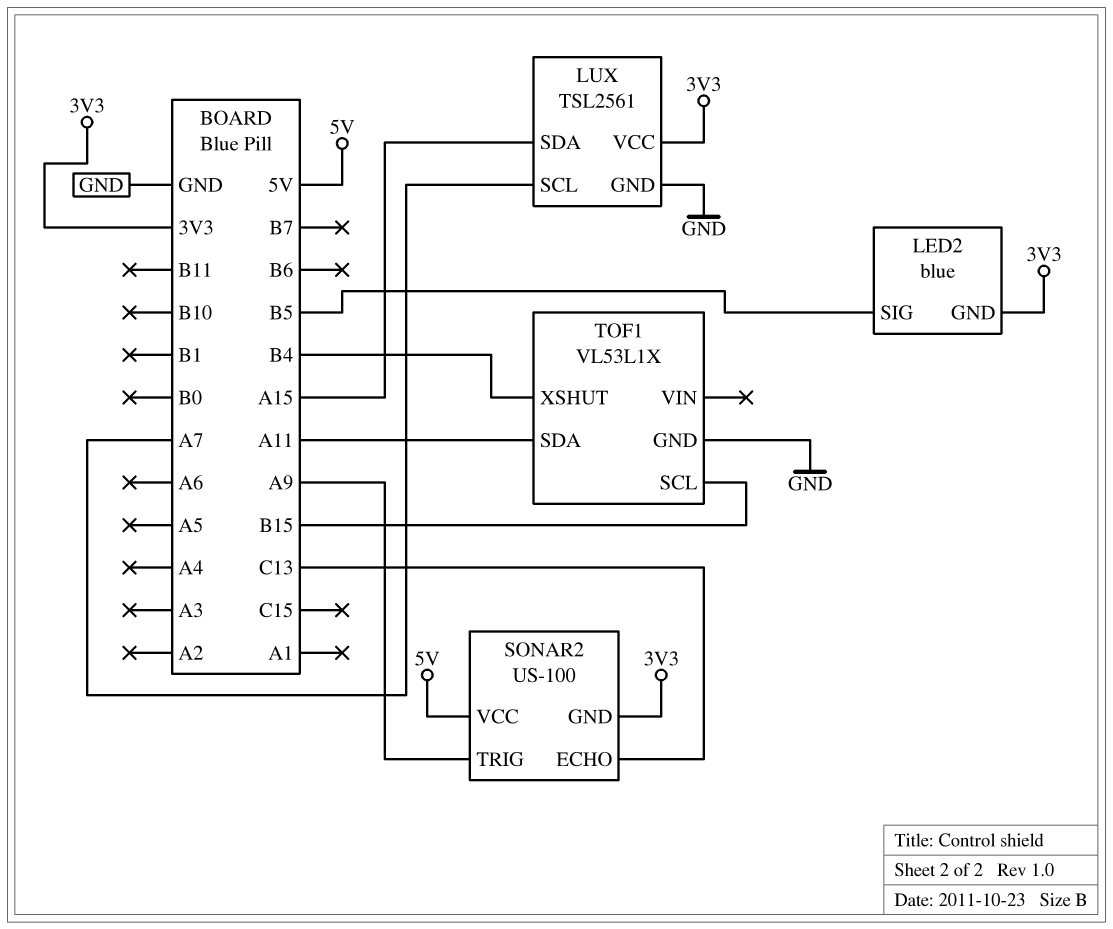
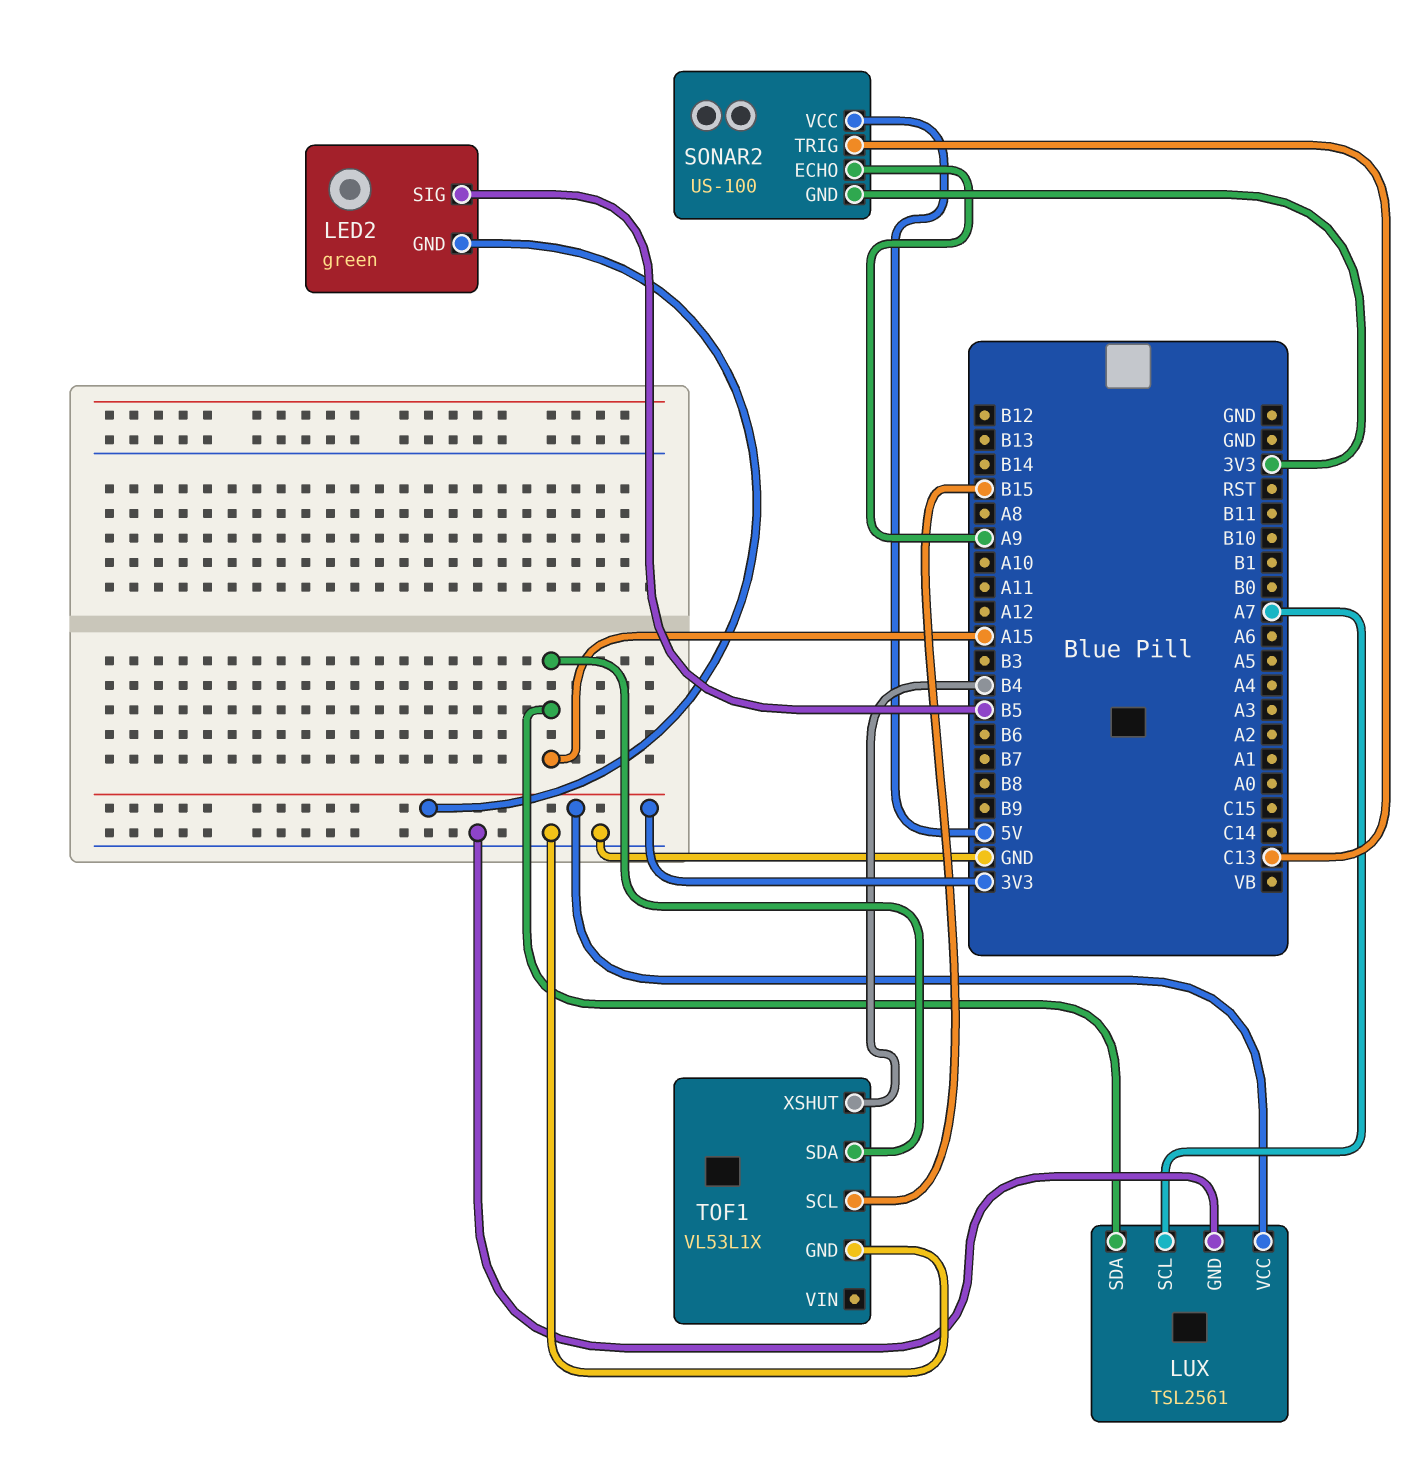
LED2: blue -> green
SONAR2 pin ECHO: C13 -> A9
SONAR2 pin TRIG: A9 -> C13
TOF1 pin SDA: A11 -> A15

